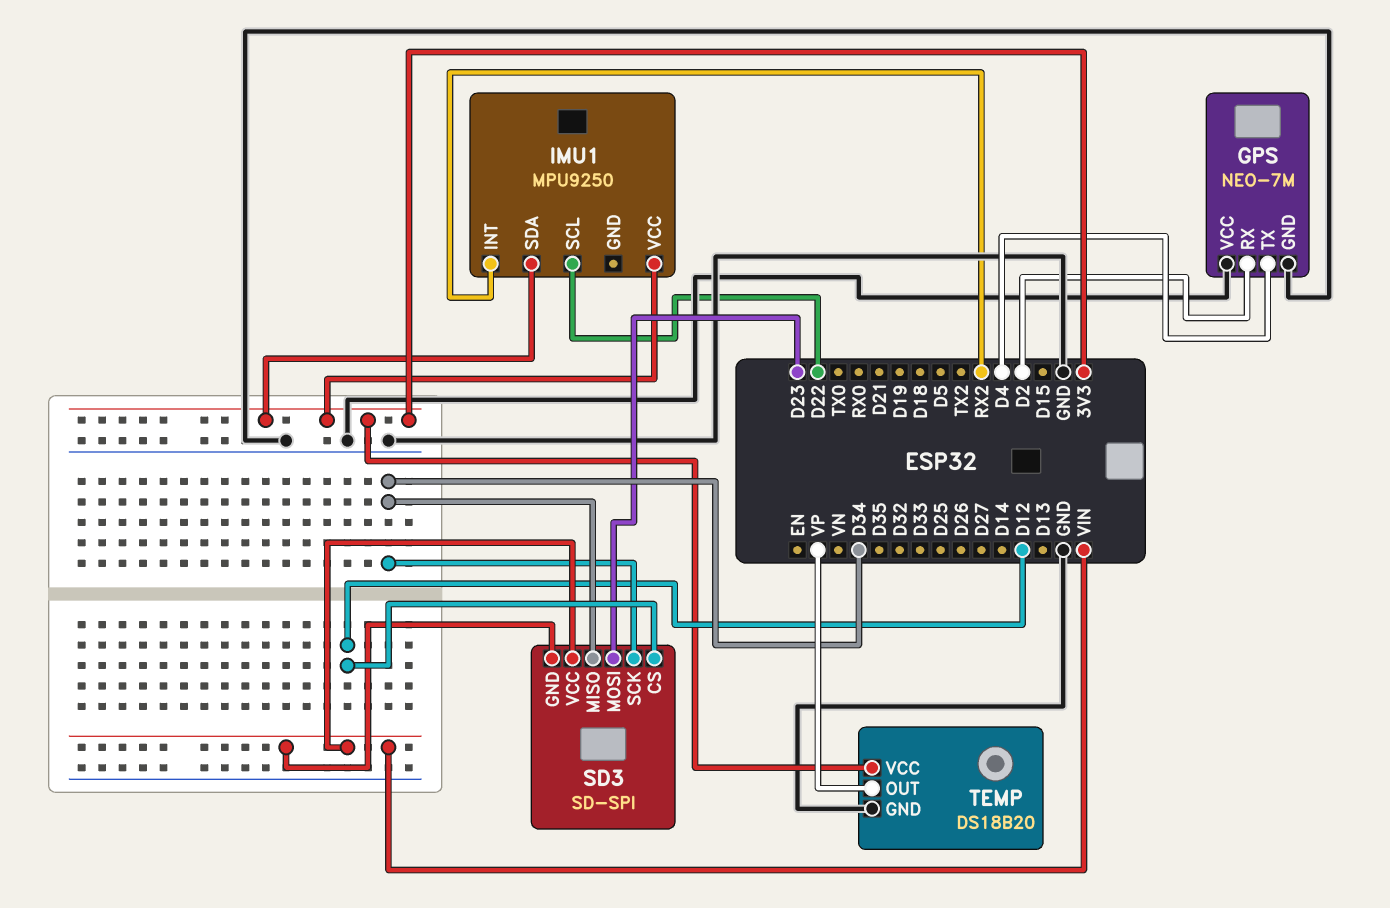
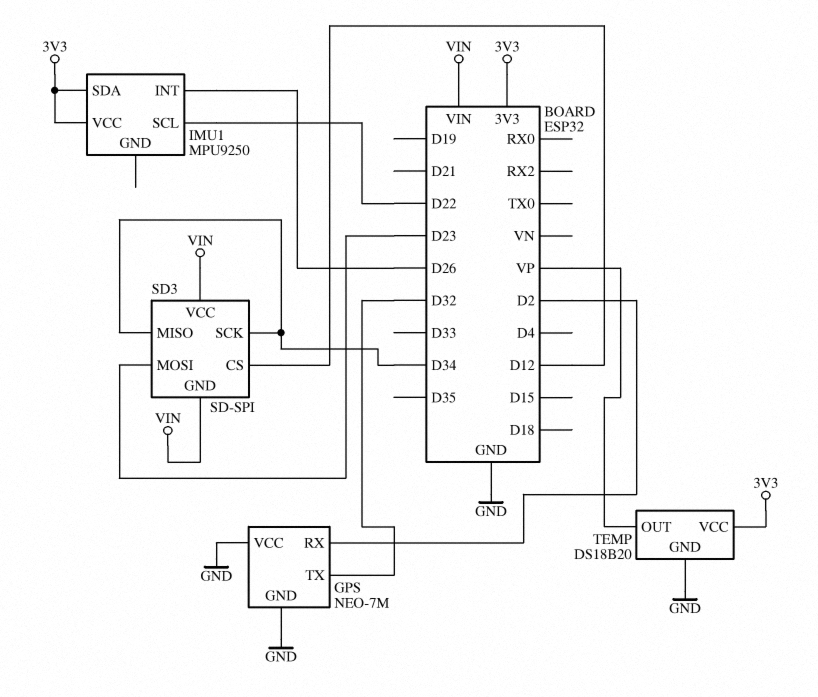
GPS pin TX: D4 -> D32
IMU1 pin INT: RX2 -> D26

